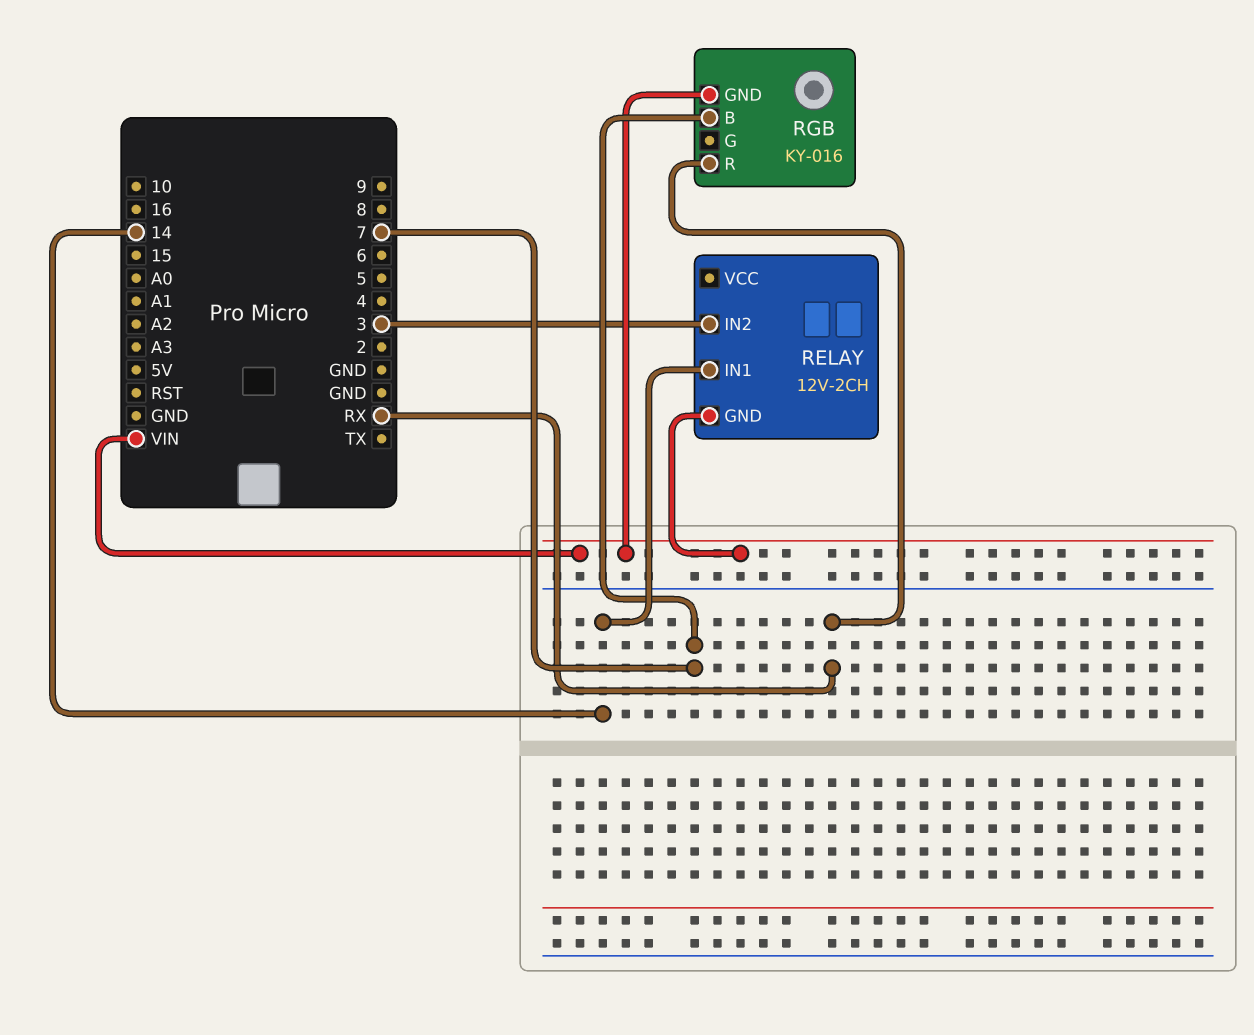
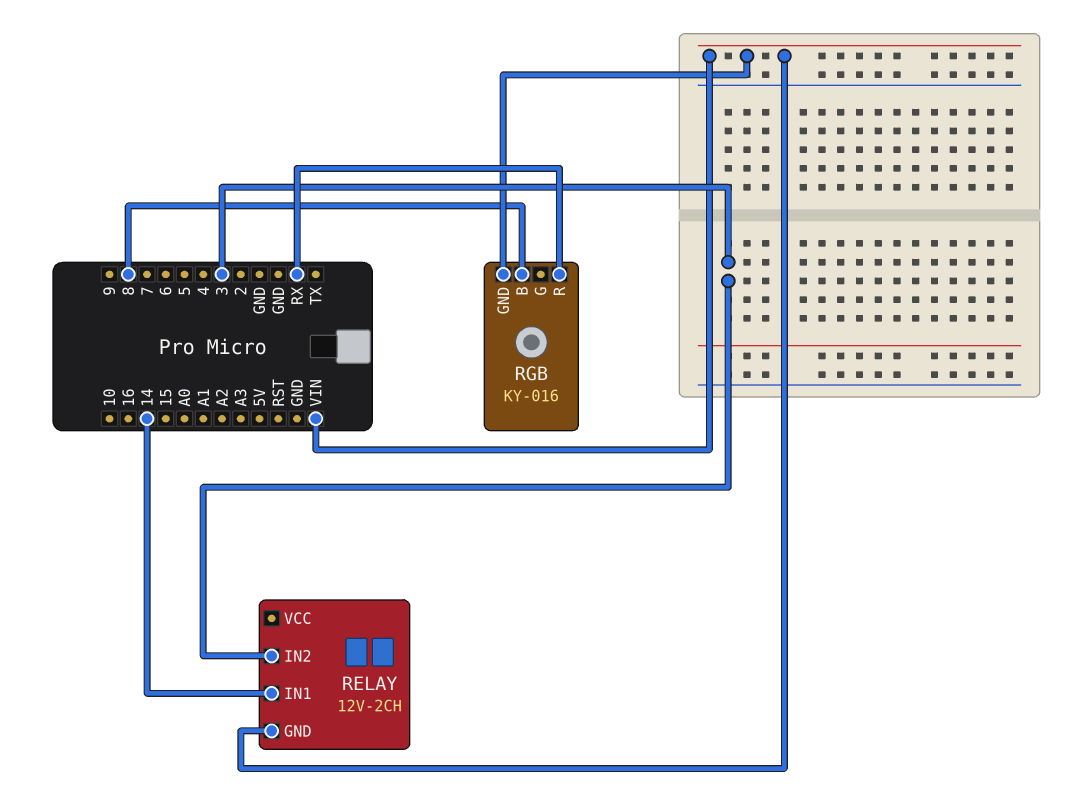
RGB pin B: 7 -> 8

